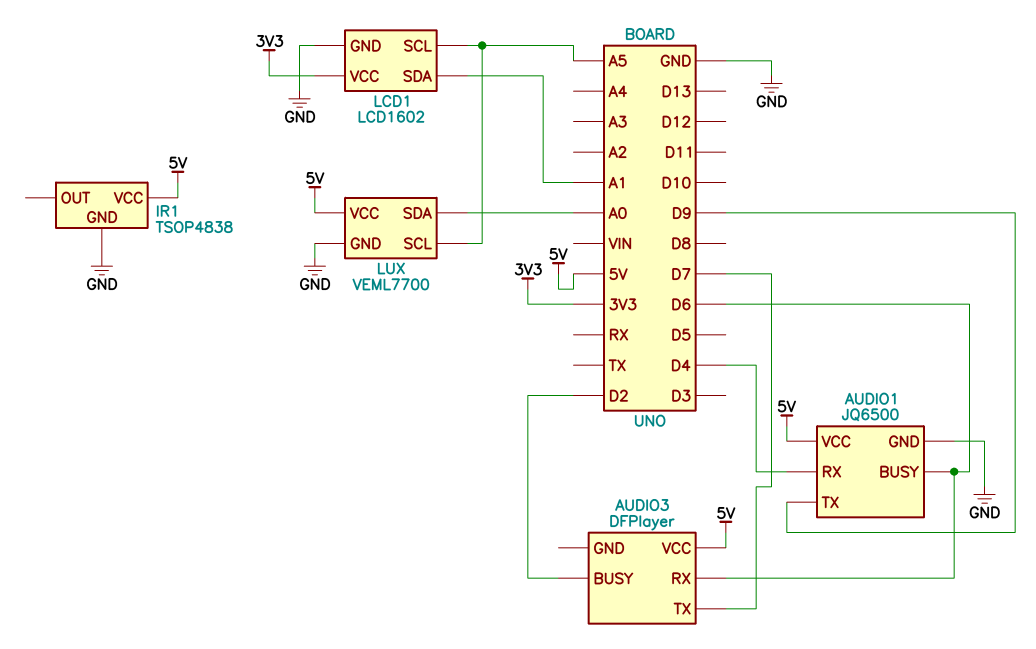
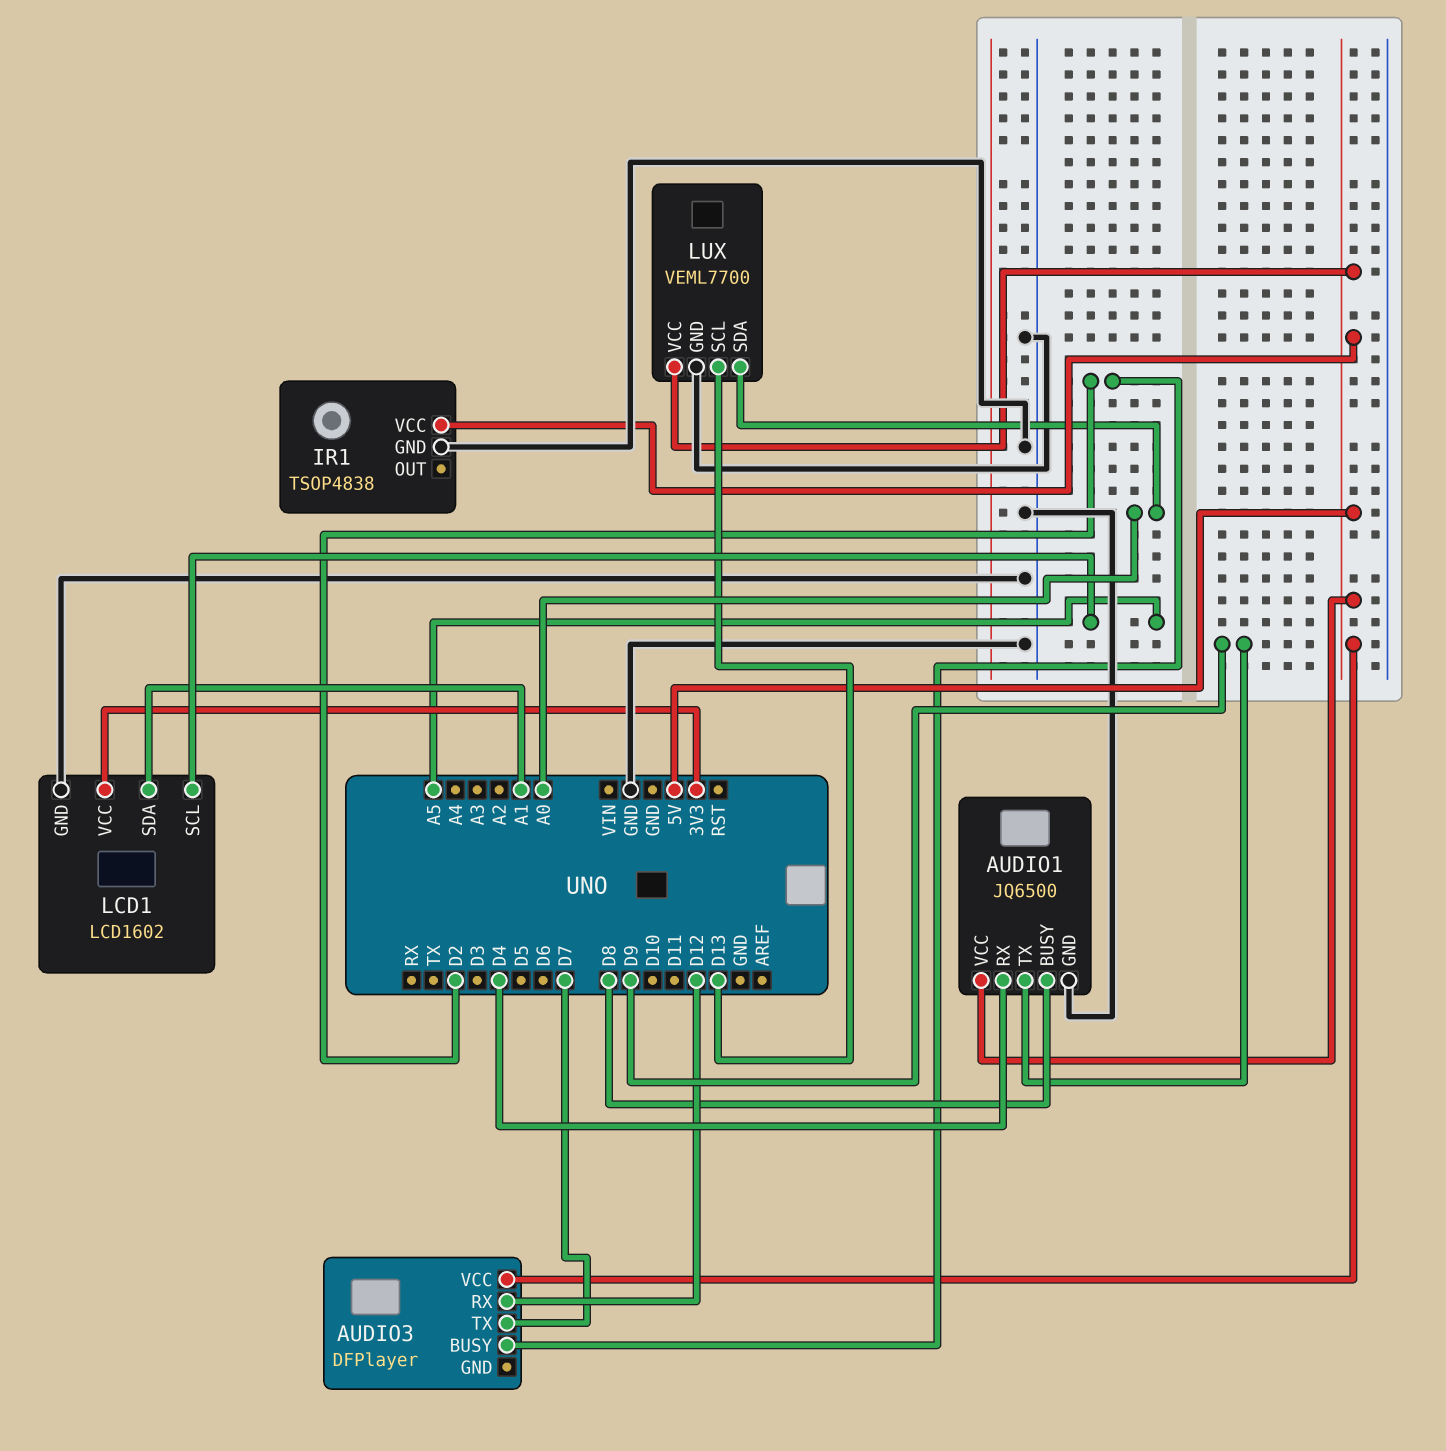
AUDIO1 pin BUSY: D6 -> D8
AUDIO3 pin RX: D6 -> D12
LUX pin SCL: A5 -> D13

